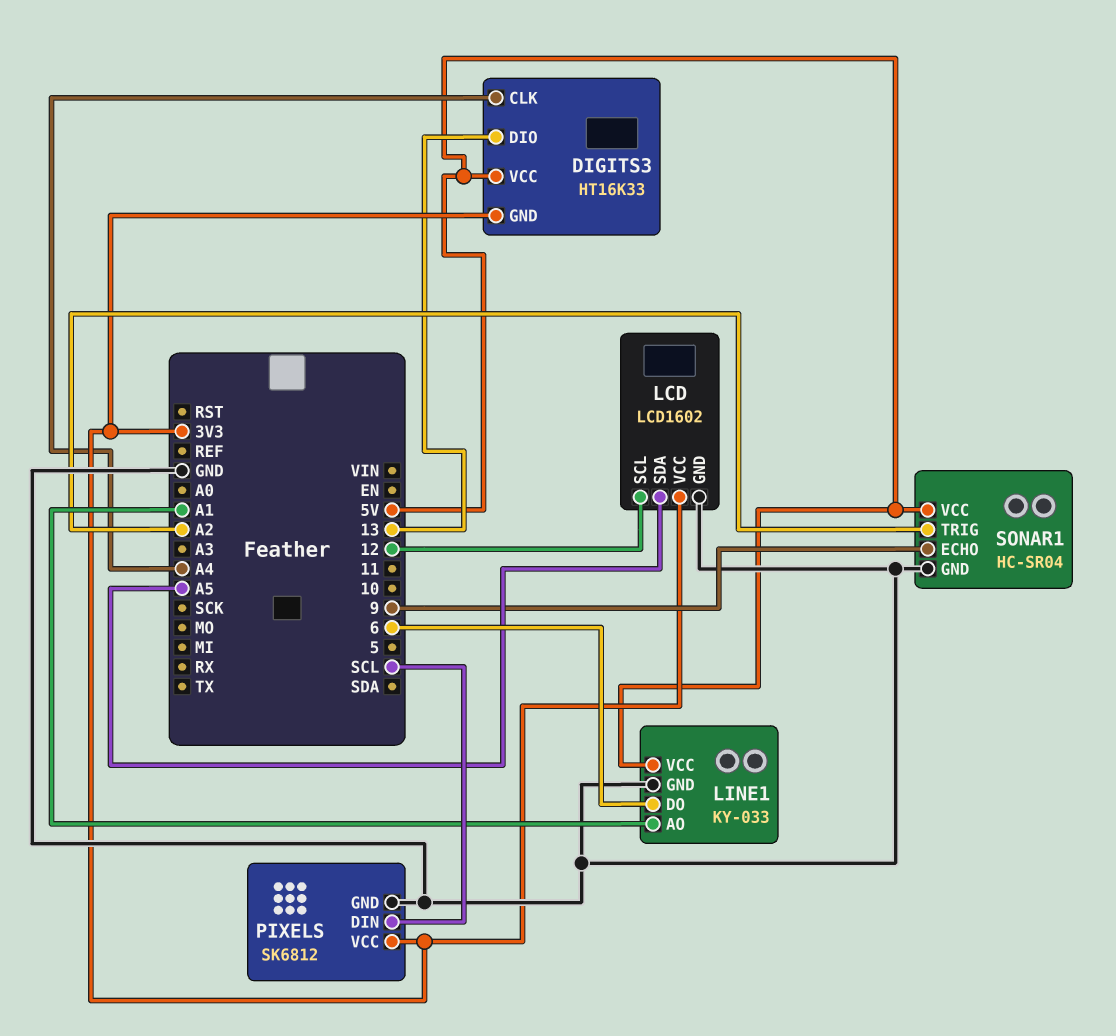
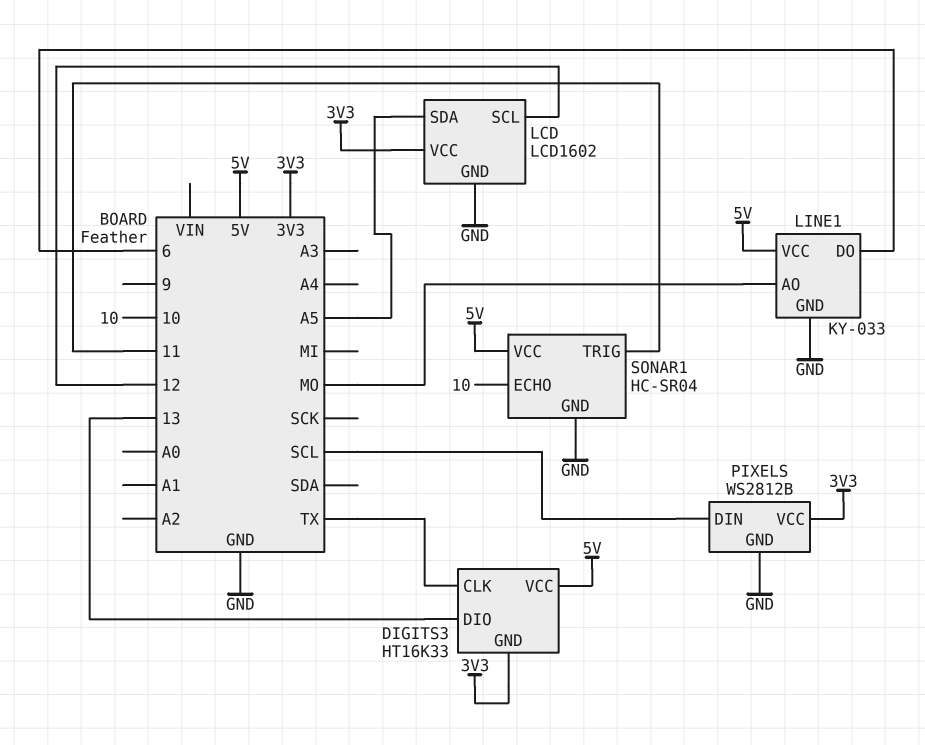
DIGITS3 pin CLK: A4 -> TX
LINE1 pin AO: A1 -> MO
PIXELS: SK6812 -> WS2812B
SONAR1 pin ECHO: 9 -> 10
SONAR1 pin TRIG: A2 -> 11

